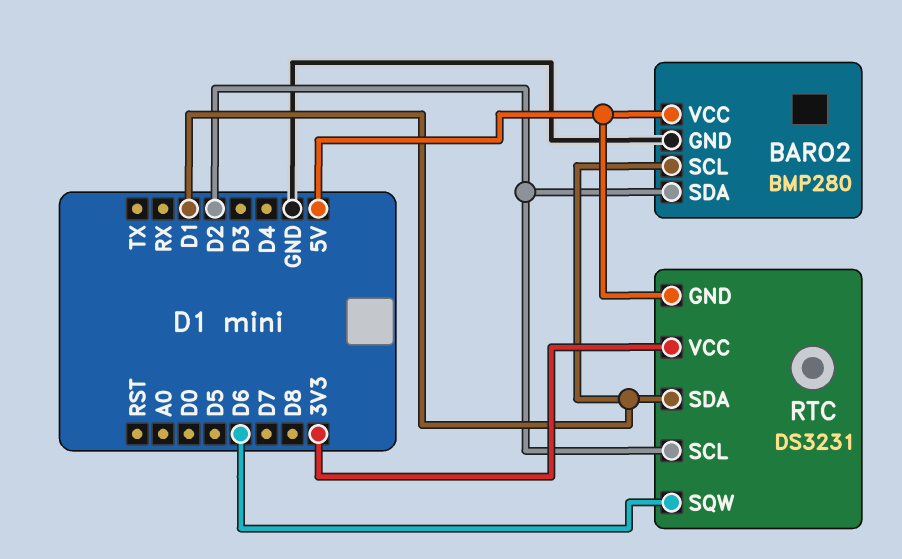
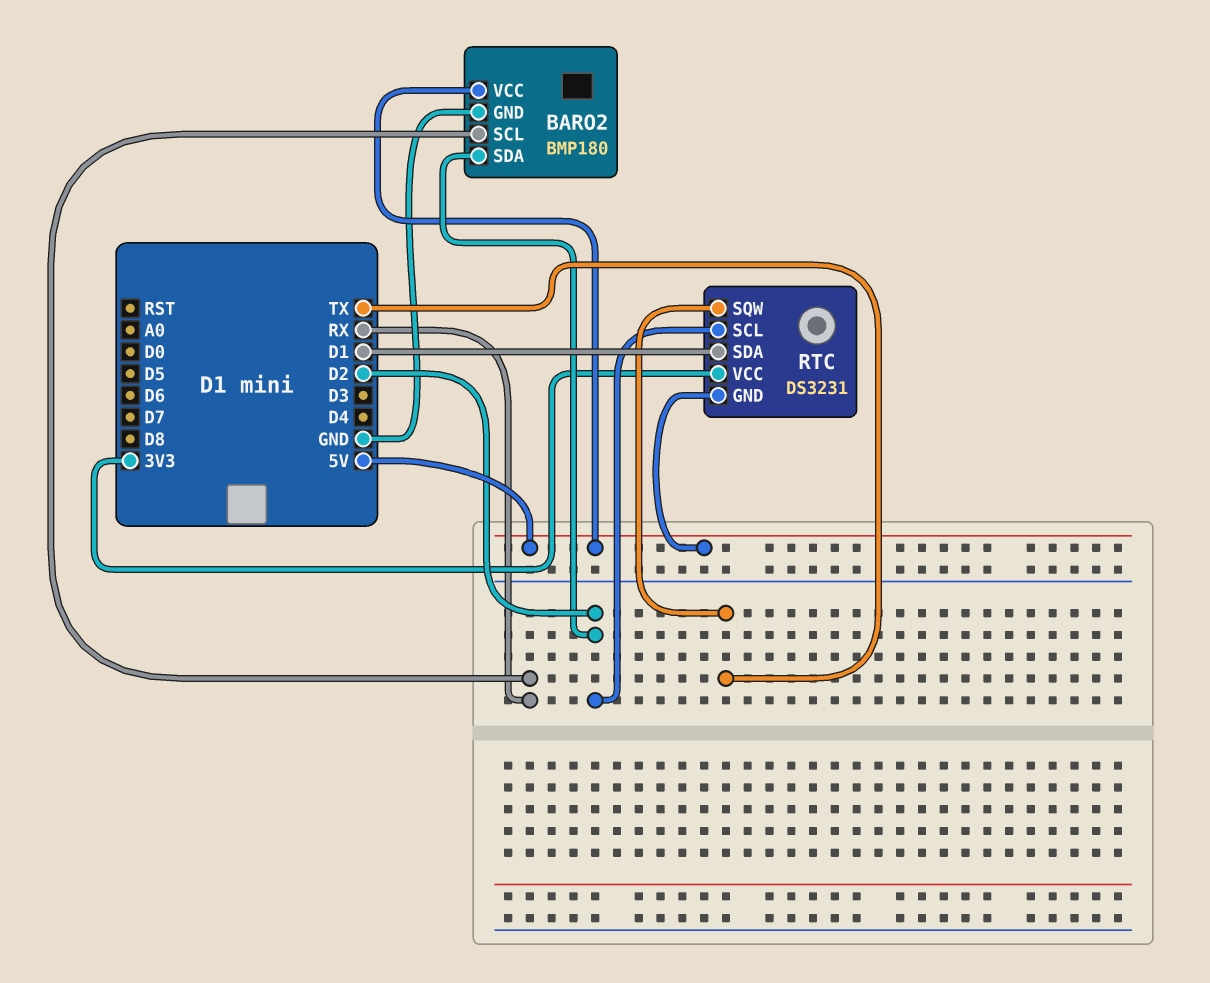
BARO2: BMP280 -> BMP180
BARO2 pin SCL: D1 -> RX
RTC pin SQW: D6 -> TX

